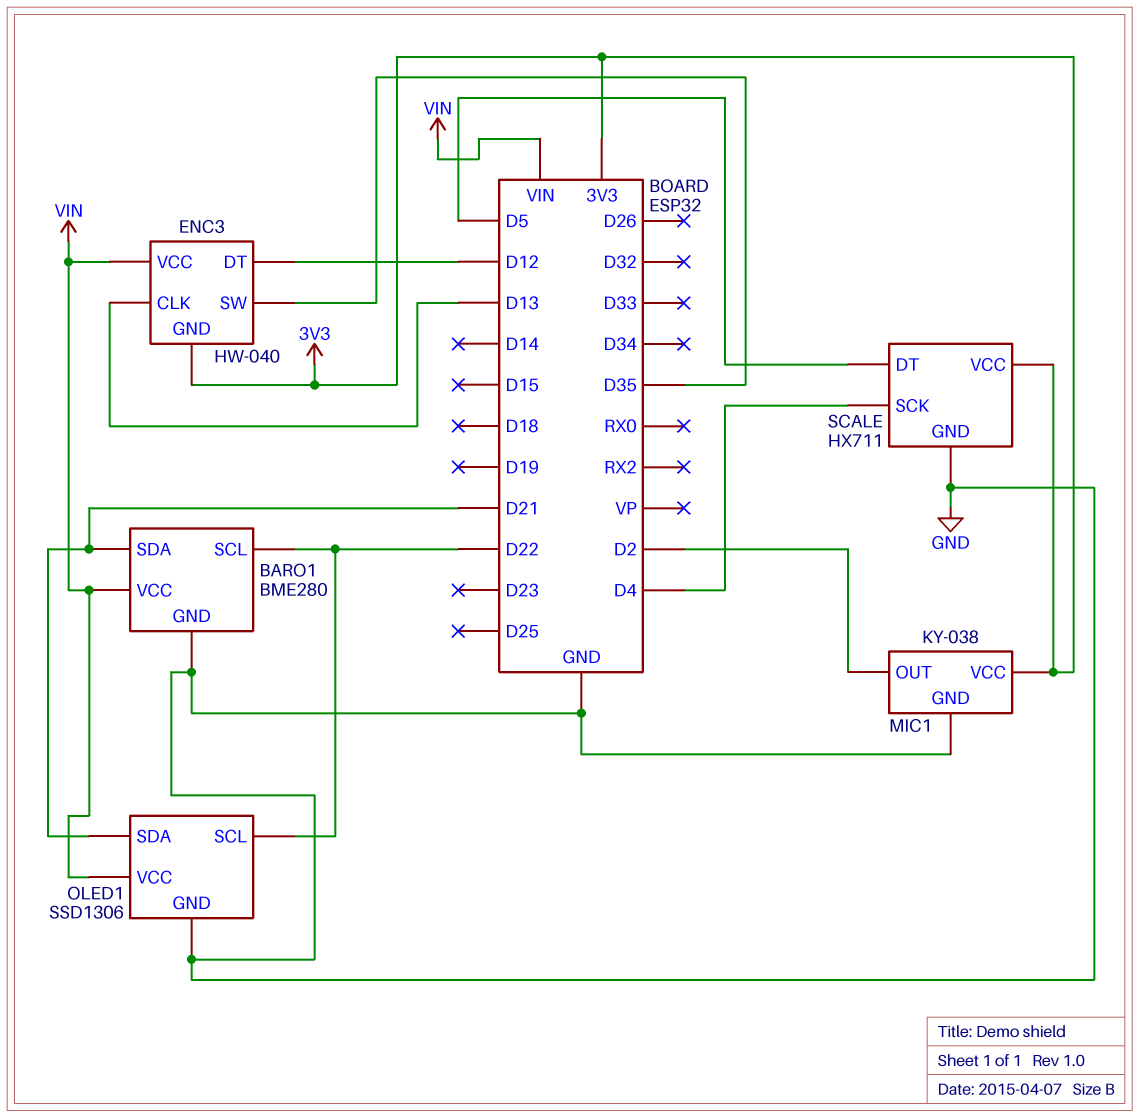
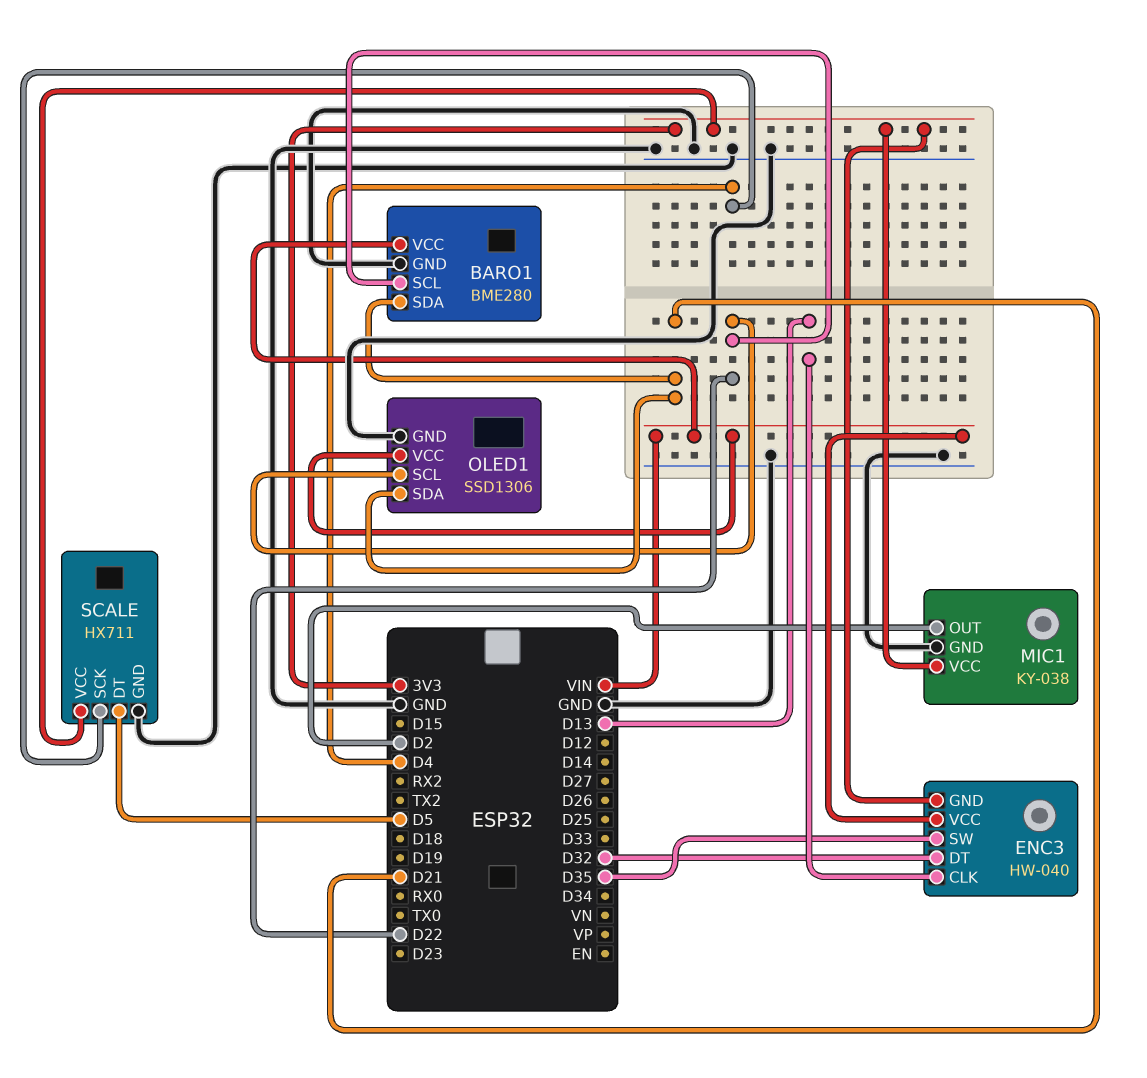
ENC3 pin DT: D12 -> D32

